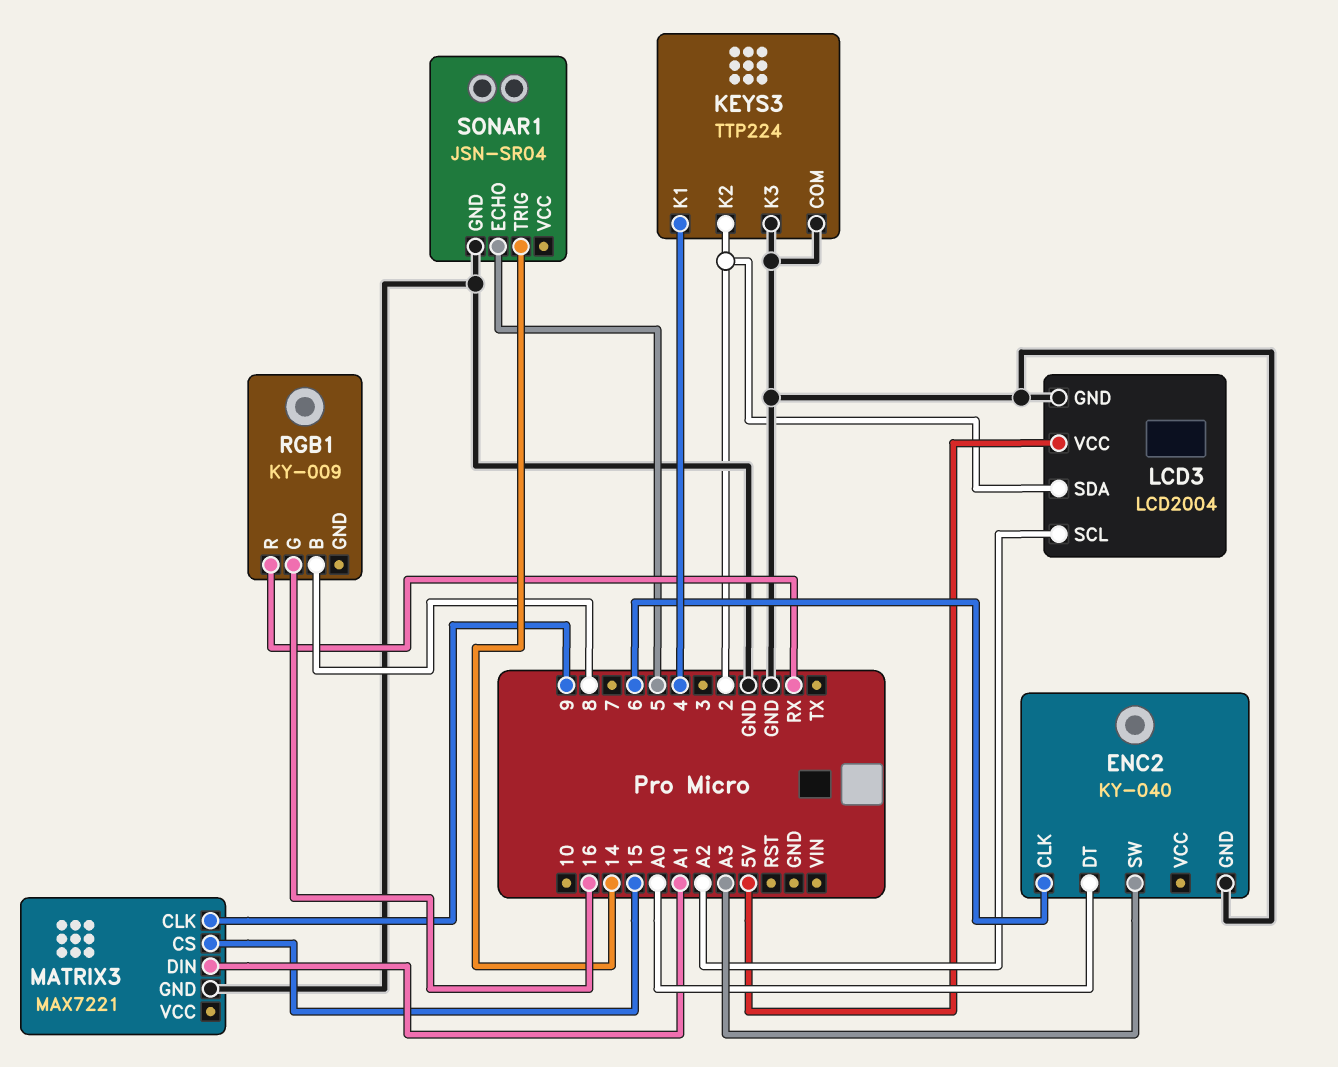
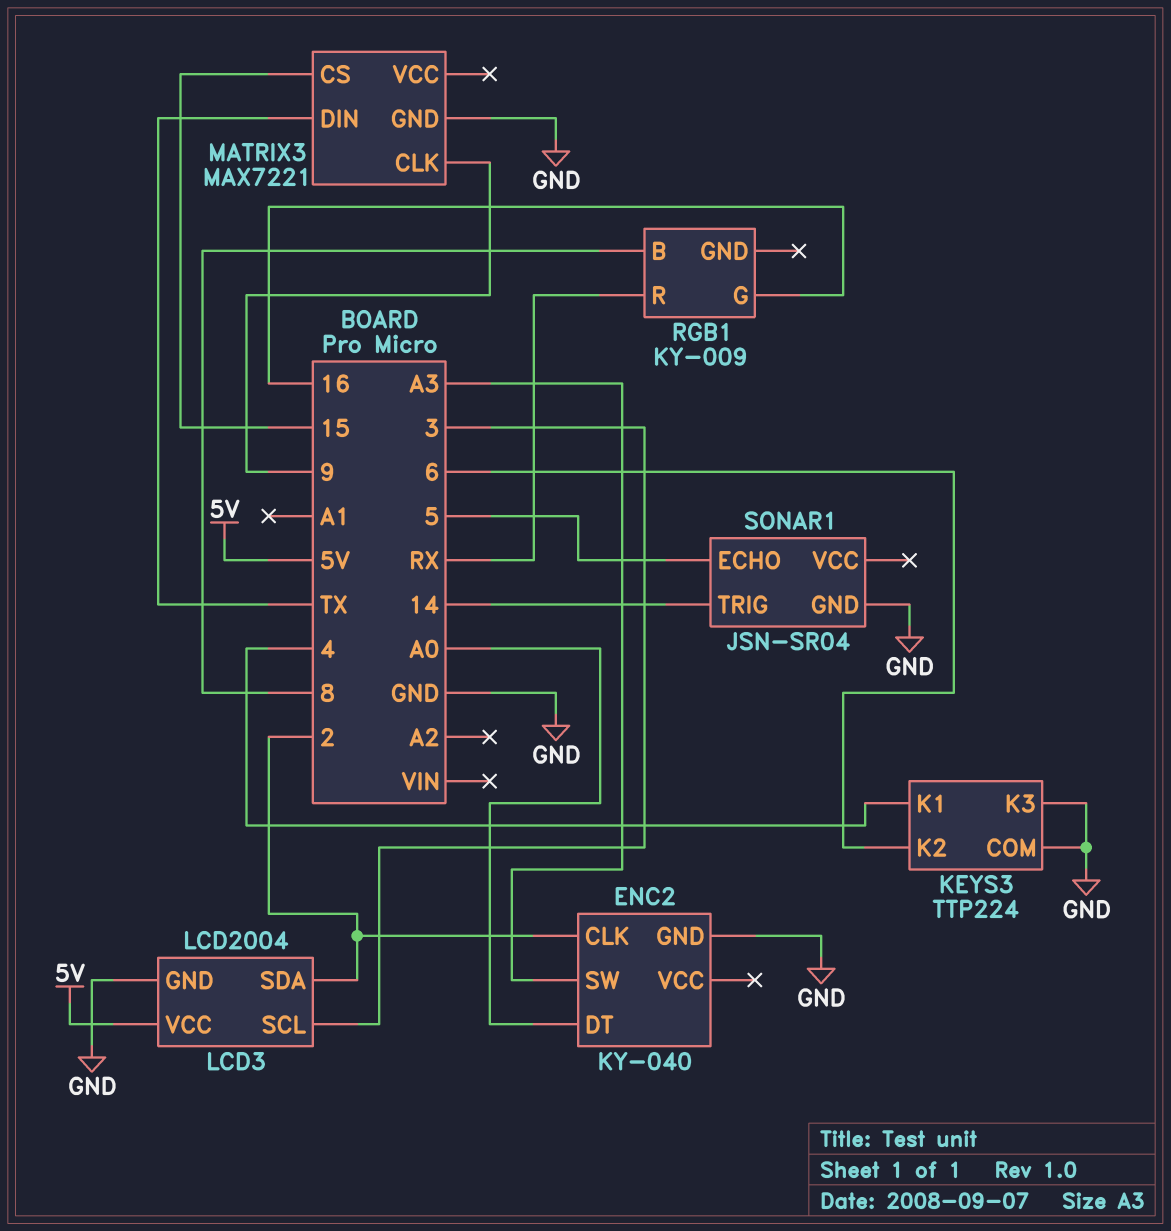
ENC2 pin CLK: 6 -> 2
KEYS3 pin K2: 2 -> 6
LCD3 pin SCL: A2 -> 3
MATRIX3 pin DIN: A1 -> TX

